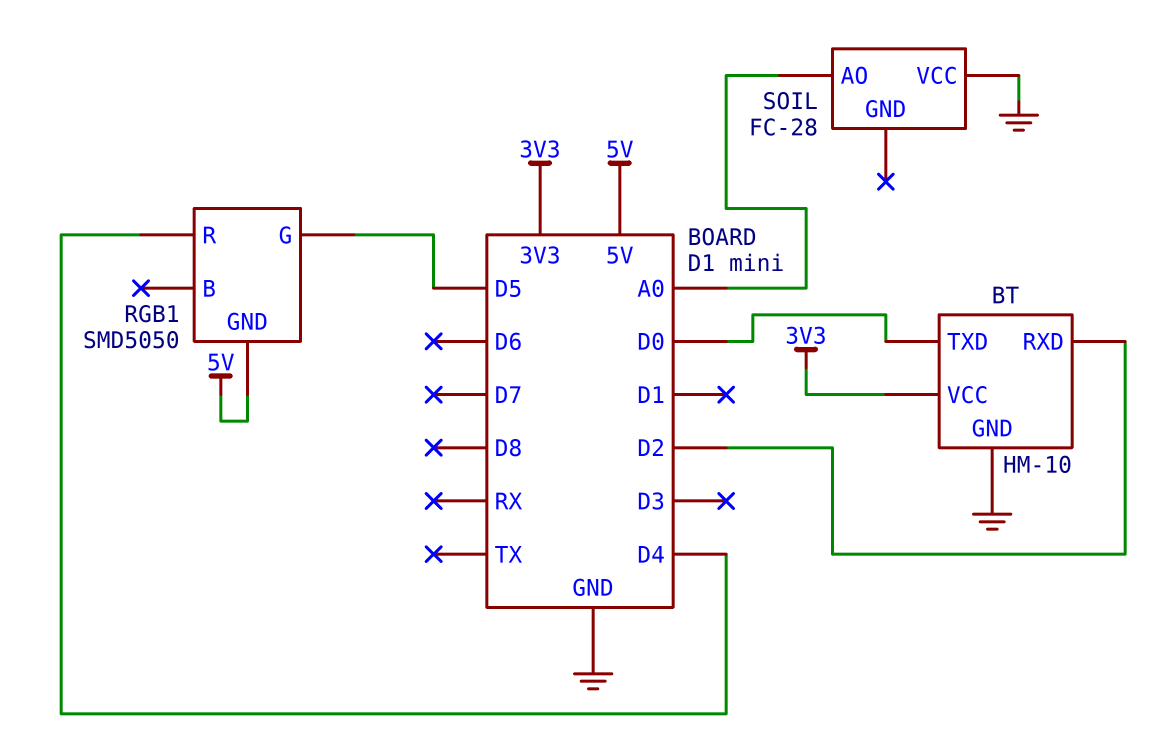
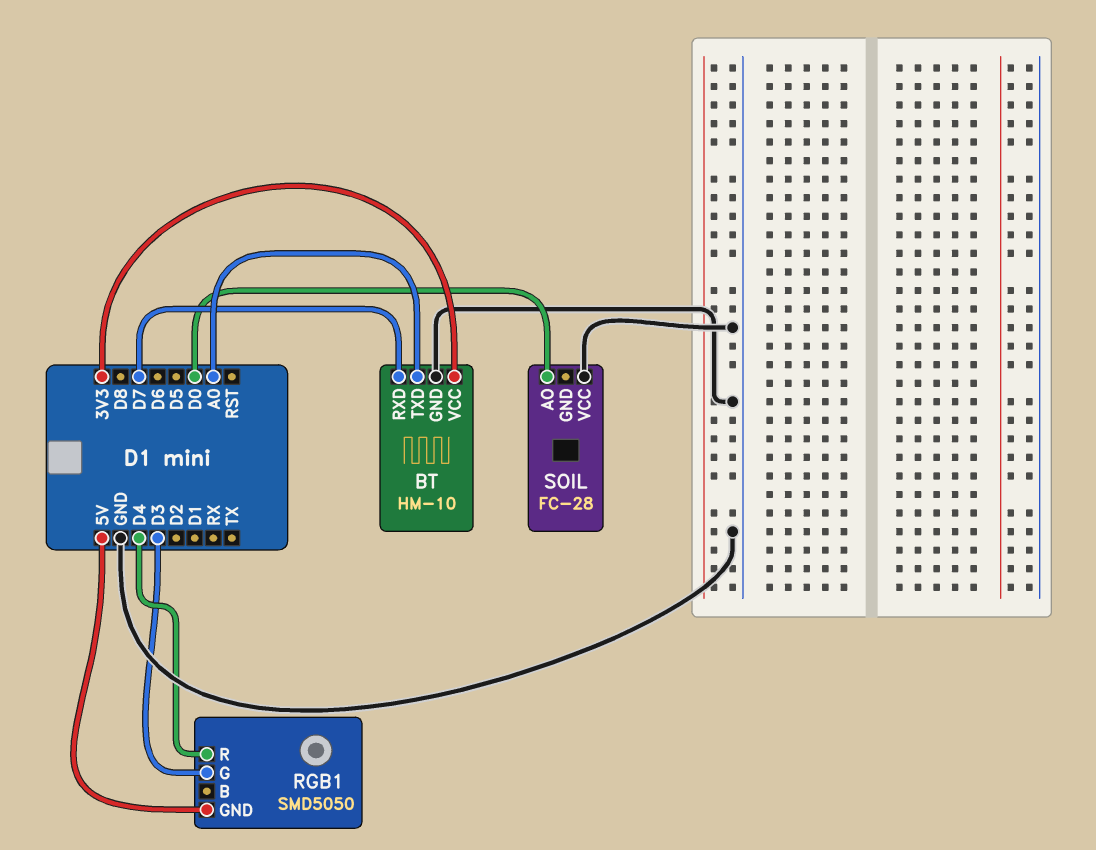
BT pin RXD: D2 -> D7
BT pin TXD: D0 -> A0
RGB1 pin G: D5 -> D3
SOIL pin AO: A0 -> D0

